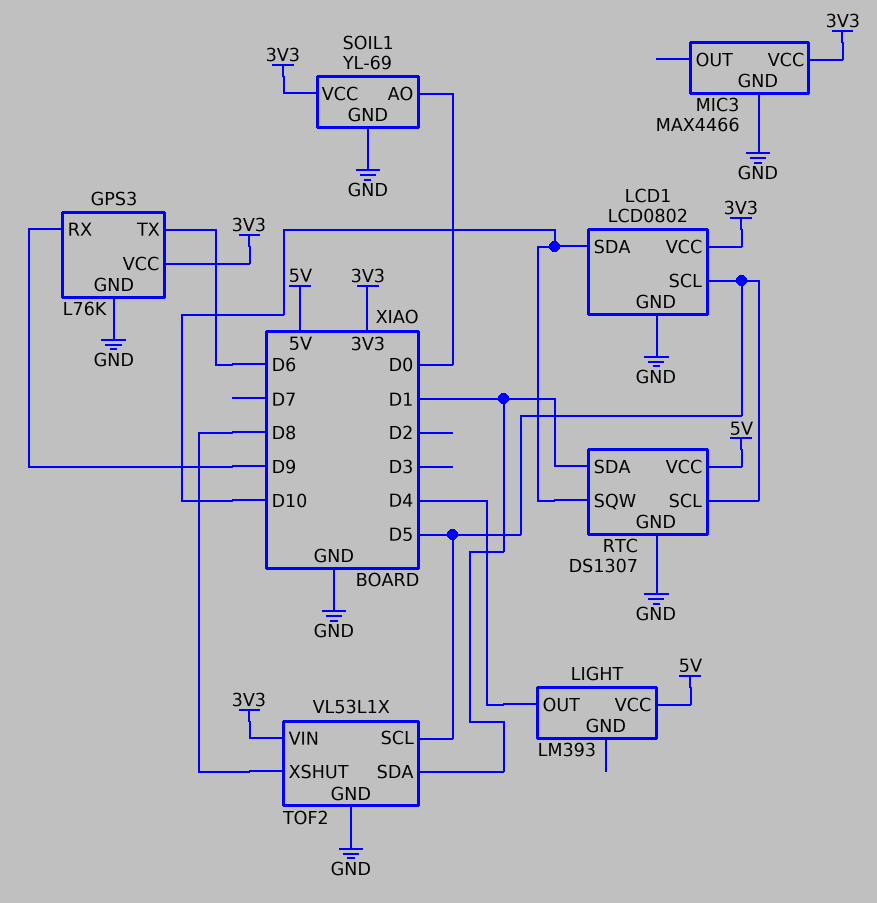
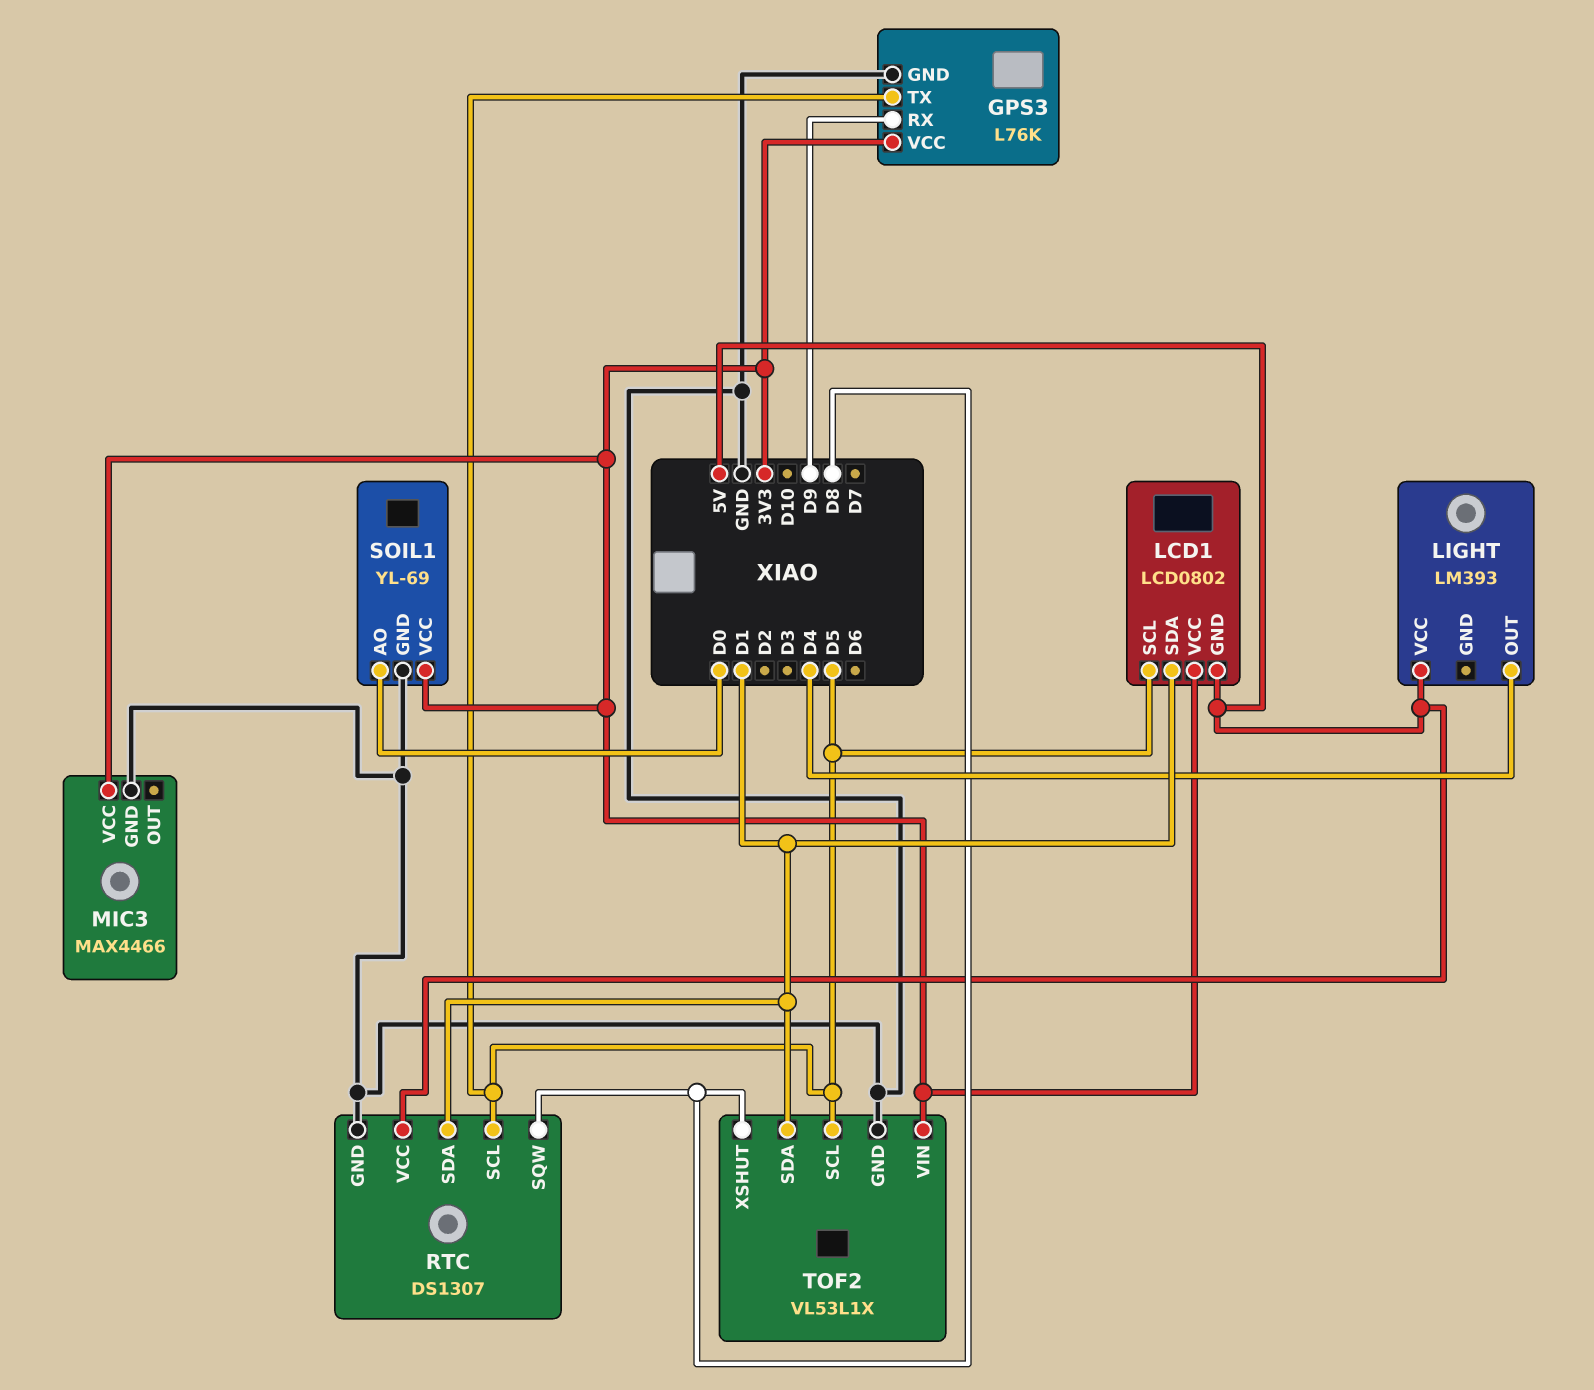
GPS3 pin TX: D6 -> D5
LCD1 pin GND: GND -> 5V
LCD1 pin SDA: D10 -> D1
RTC pin SQW: D10 -> D8

